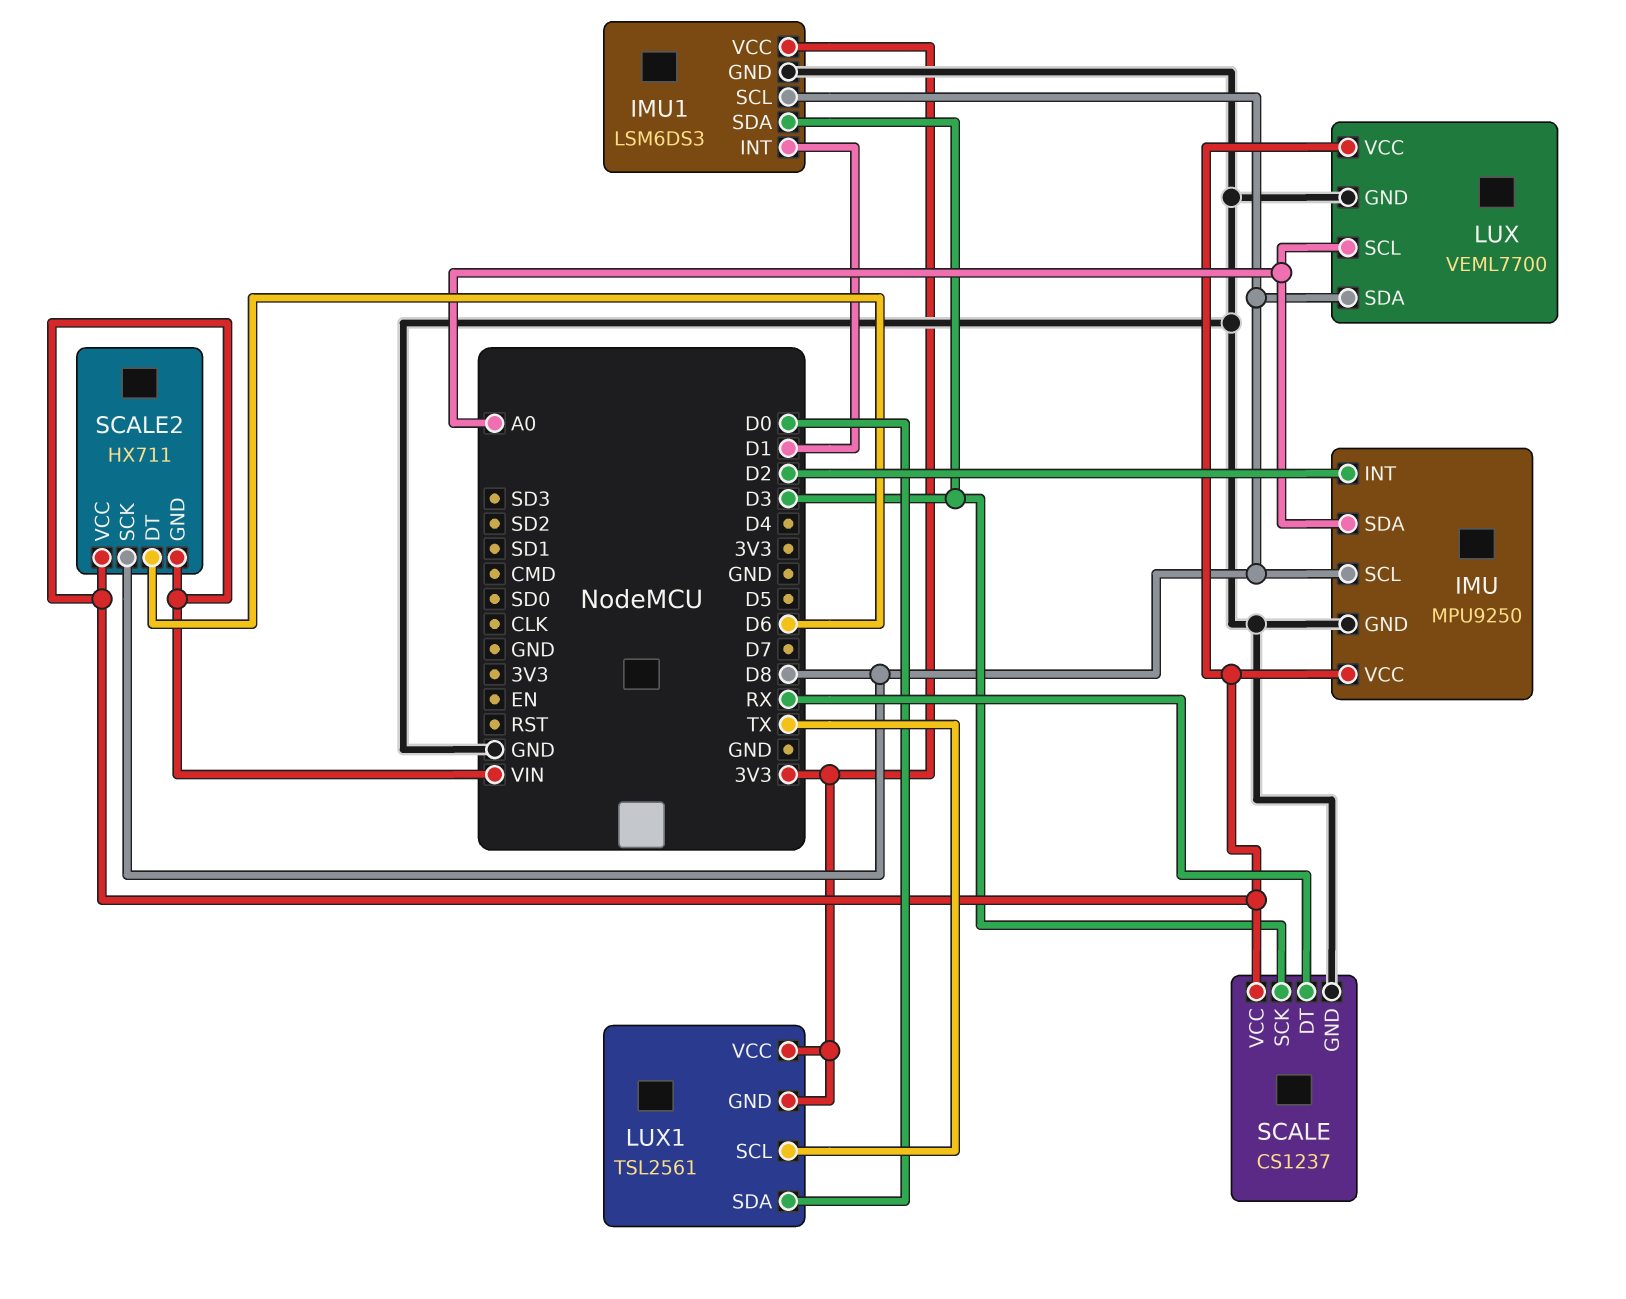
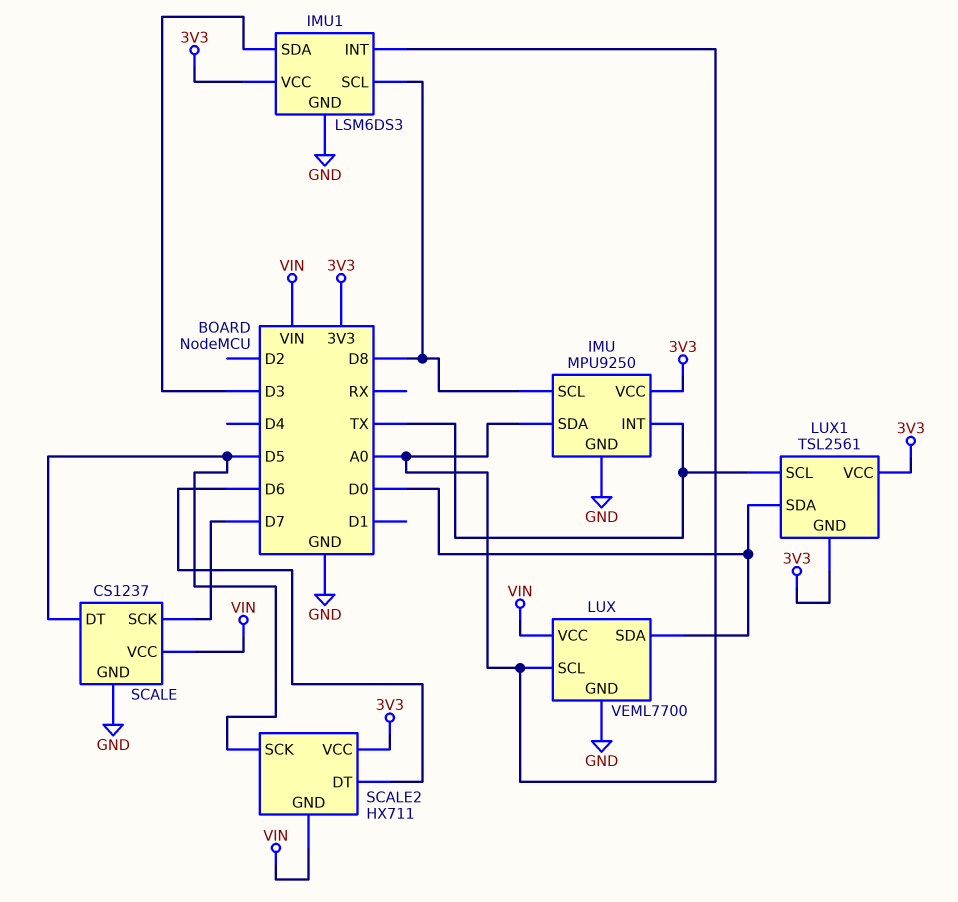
IMU pin INT: D2 -> TX
IMU pin VCC: VIN -> 3V3
IMU1 pin INT: D1 -> A0
LUX pin SDA: D8 -> D0
SCALE pin DT: RX -> D5
SCALE pin SCK: D3 -> D7
SCALE2 pin SCK: D8 -> D5
SCALE2 pin VCC: VIN -> 3V3

